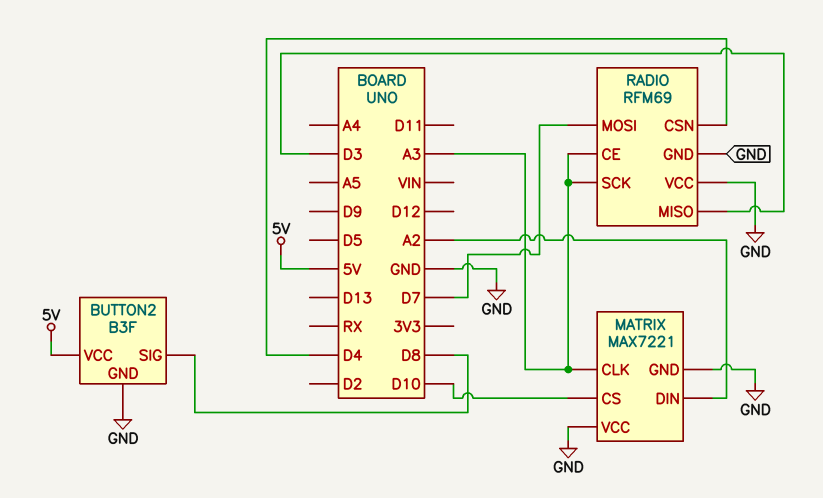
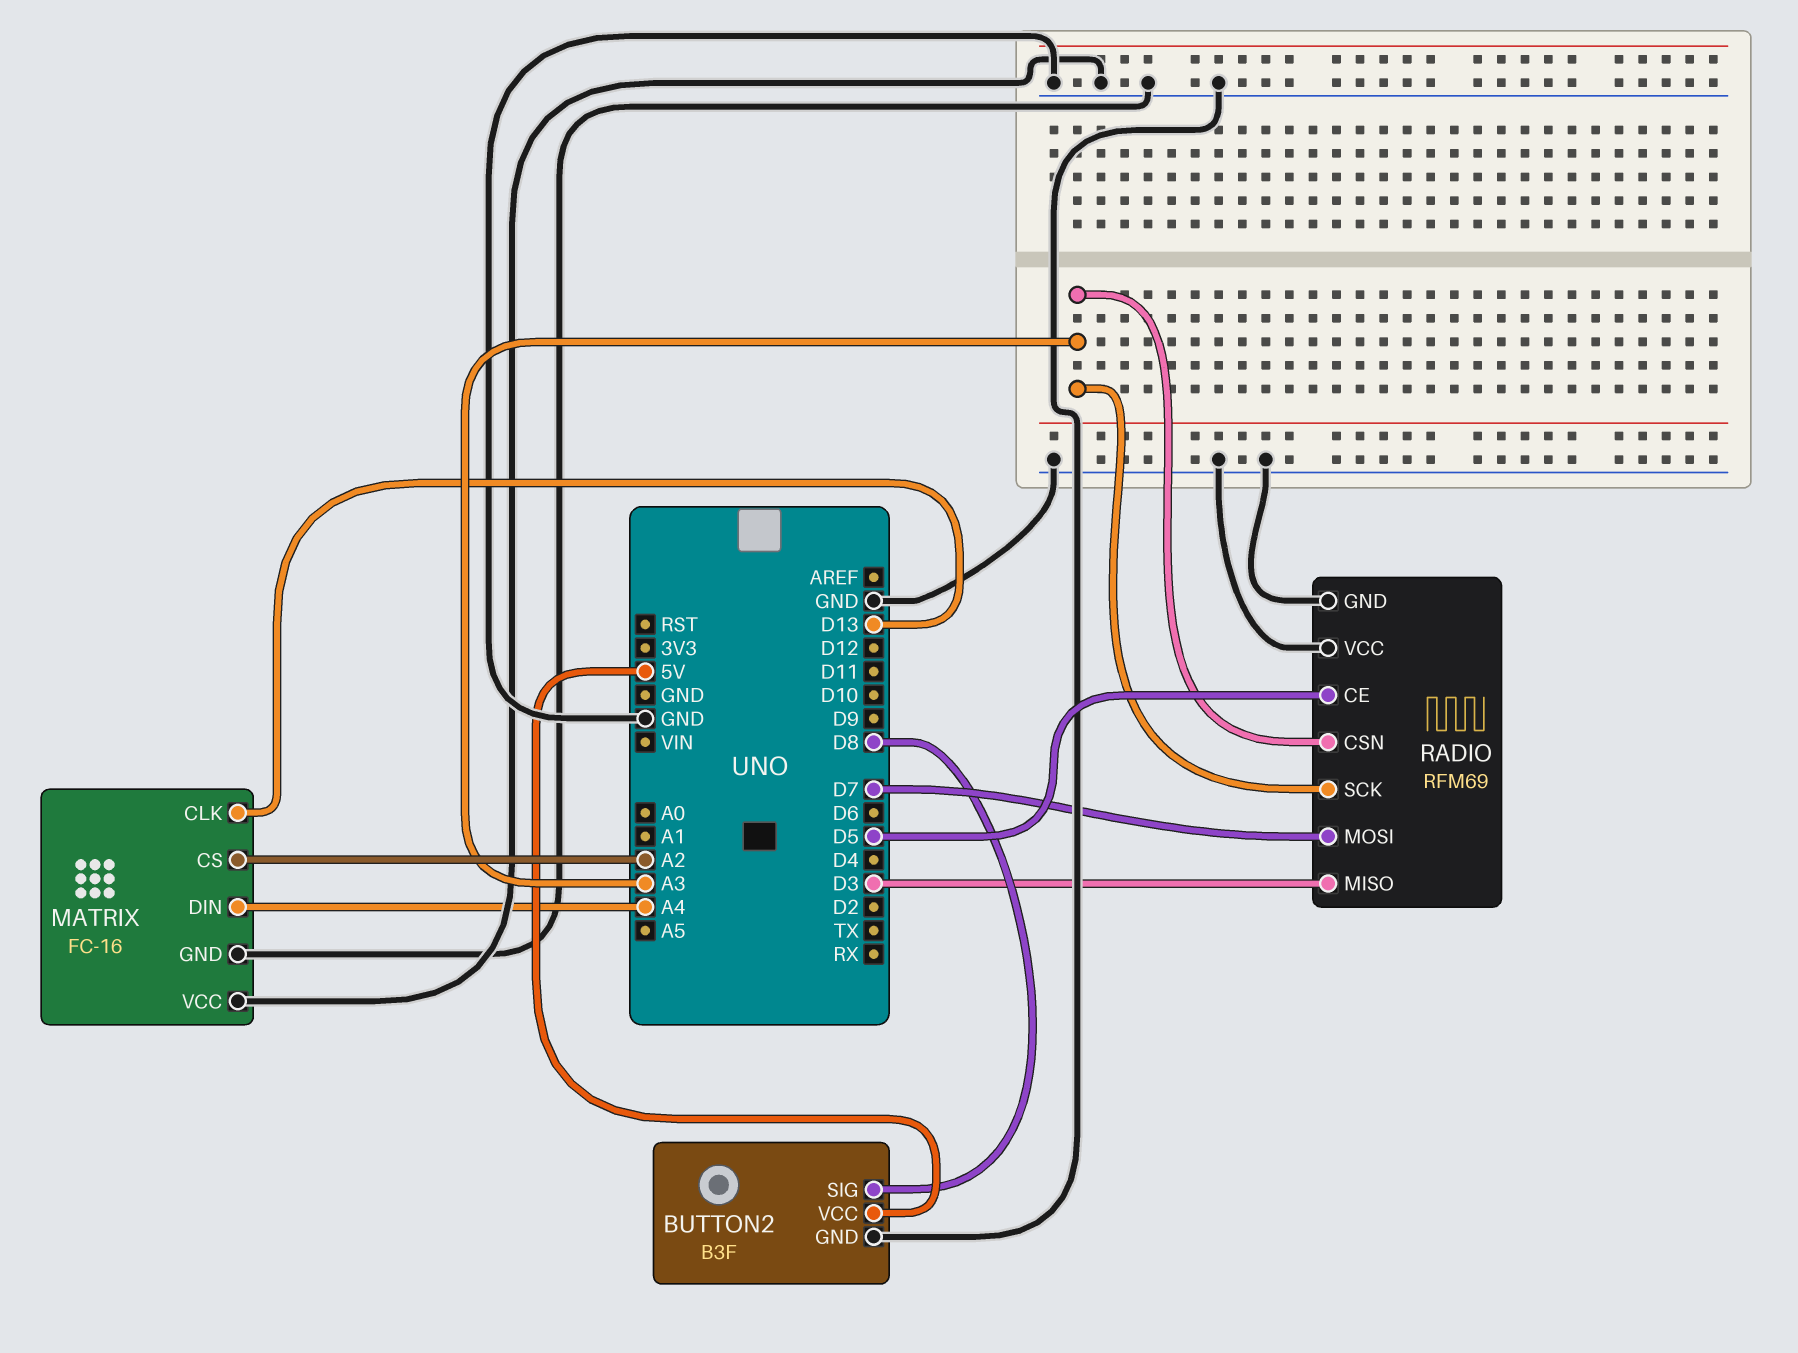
MATRIX: MAX7221 -> FC-16
MATRIX pin CLK: A3 -> D13
MATRIX pin CS: D10 -> A2
MATRIX pin DIN: A2 -> A4
RADIO pin CE: A3 -> D5
RADIO pin CSN: D4 -> A3

